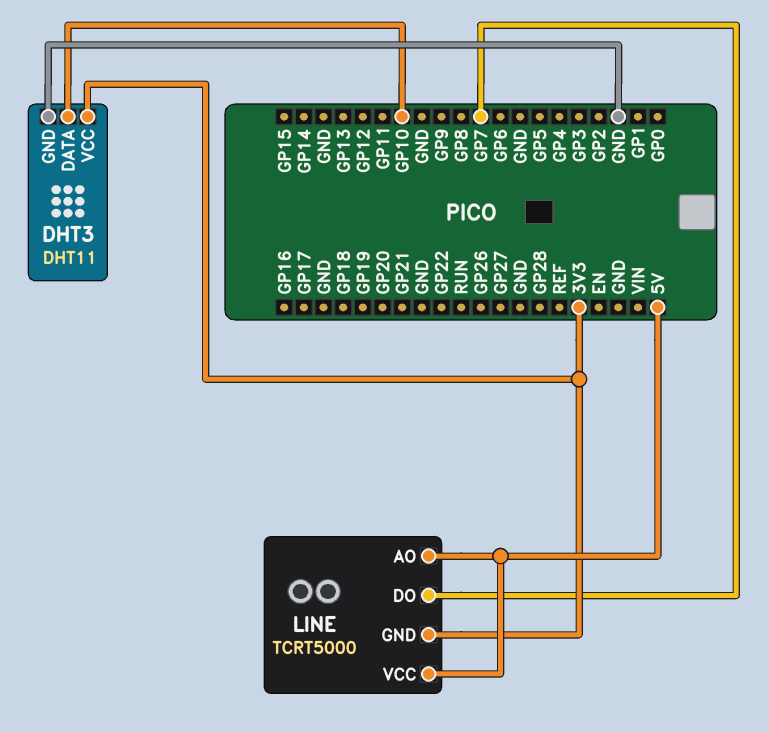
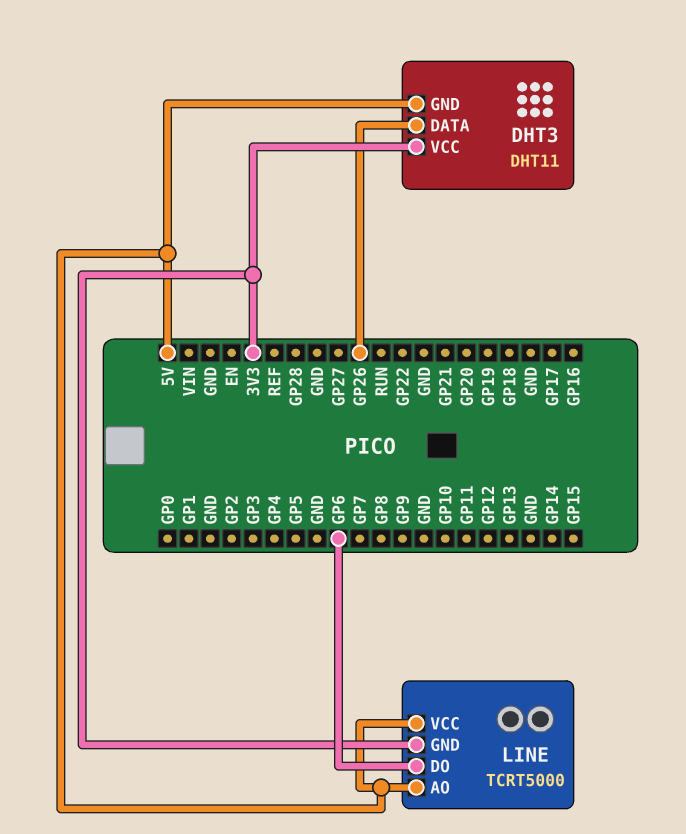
DHT3 pin DATA: GP10 -> GP26
DHT3 pin GND: GND -> 5V
LINE pin DO: GP7 -> GP6

